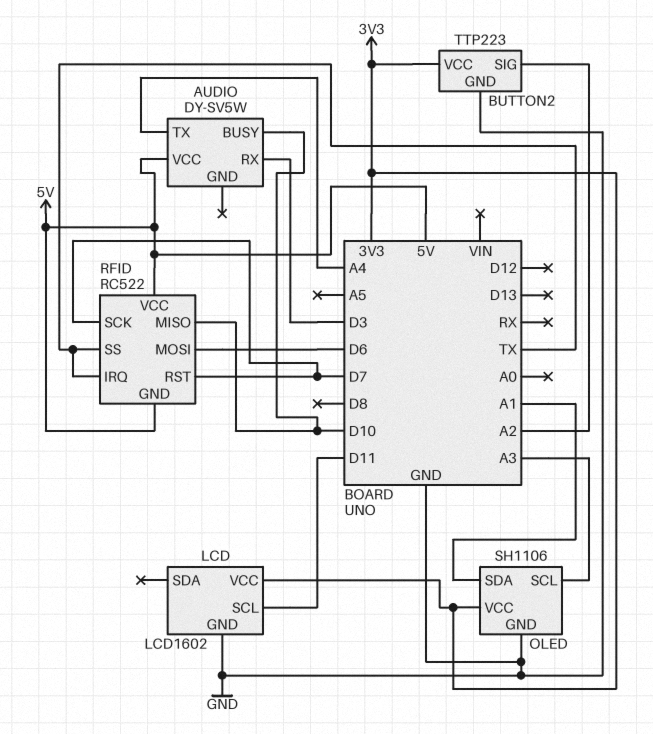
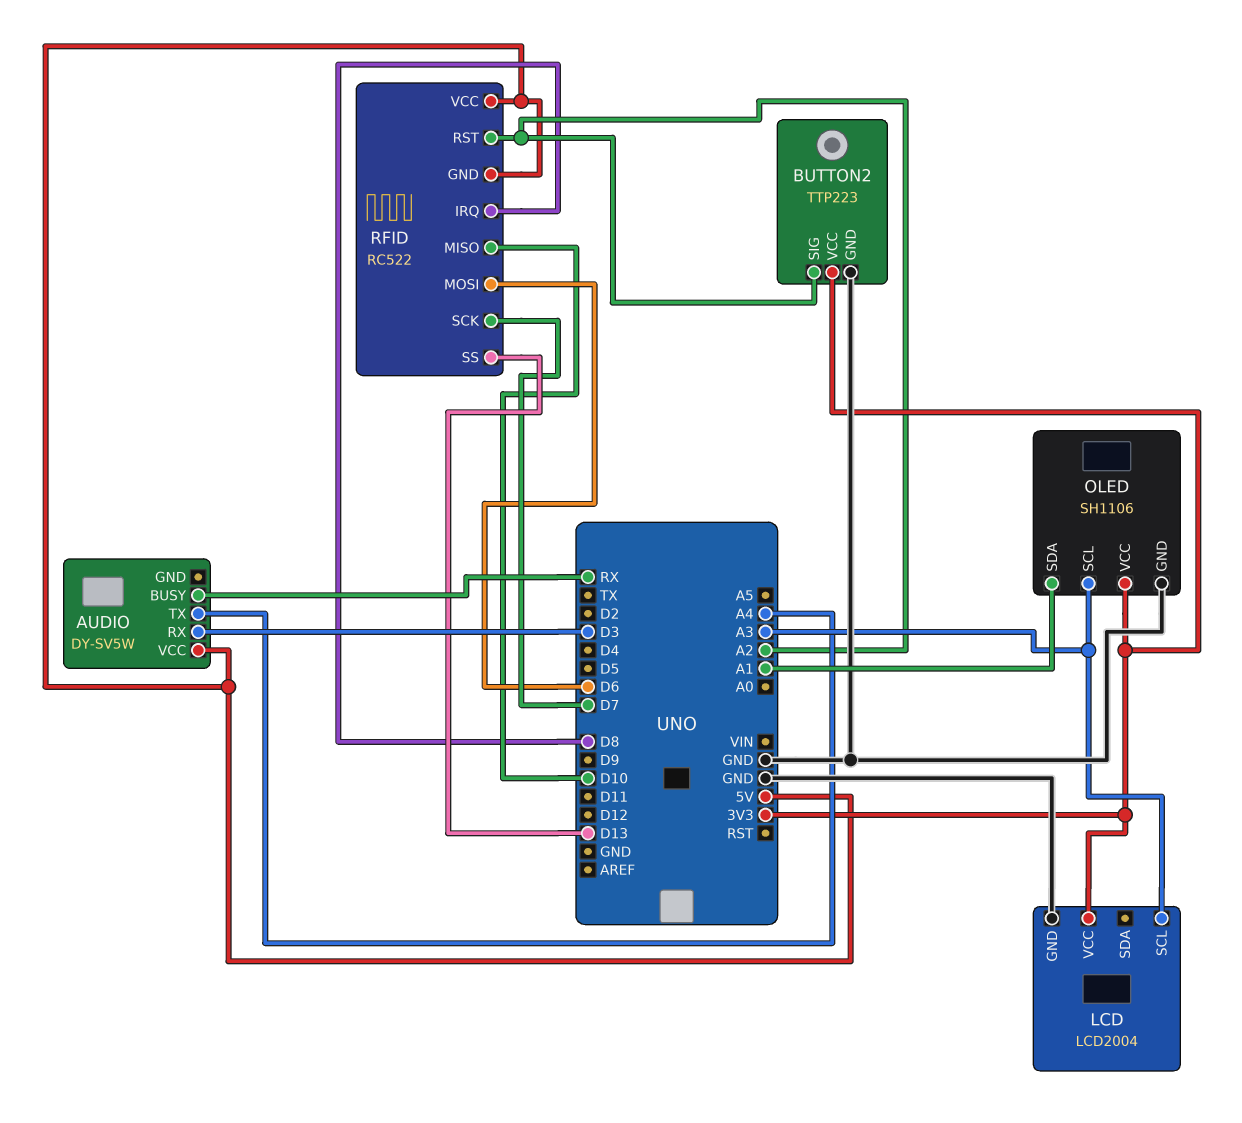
AUDIO pin BUSY: D10 -> RX
LCD: LCD1602 -> LCD2004
LCD pin SCL: D11 -> A3
RFID pin IRQ: TX -> D8
RFID pin RST: D7 -> A2
RFID pin SS: TX -> D13

